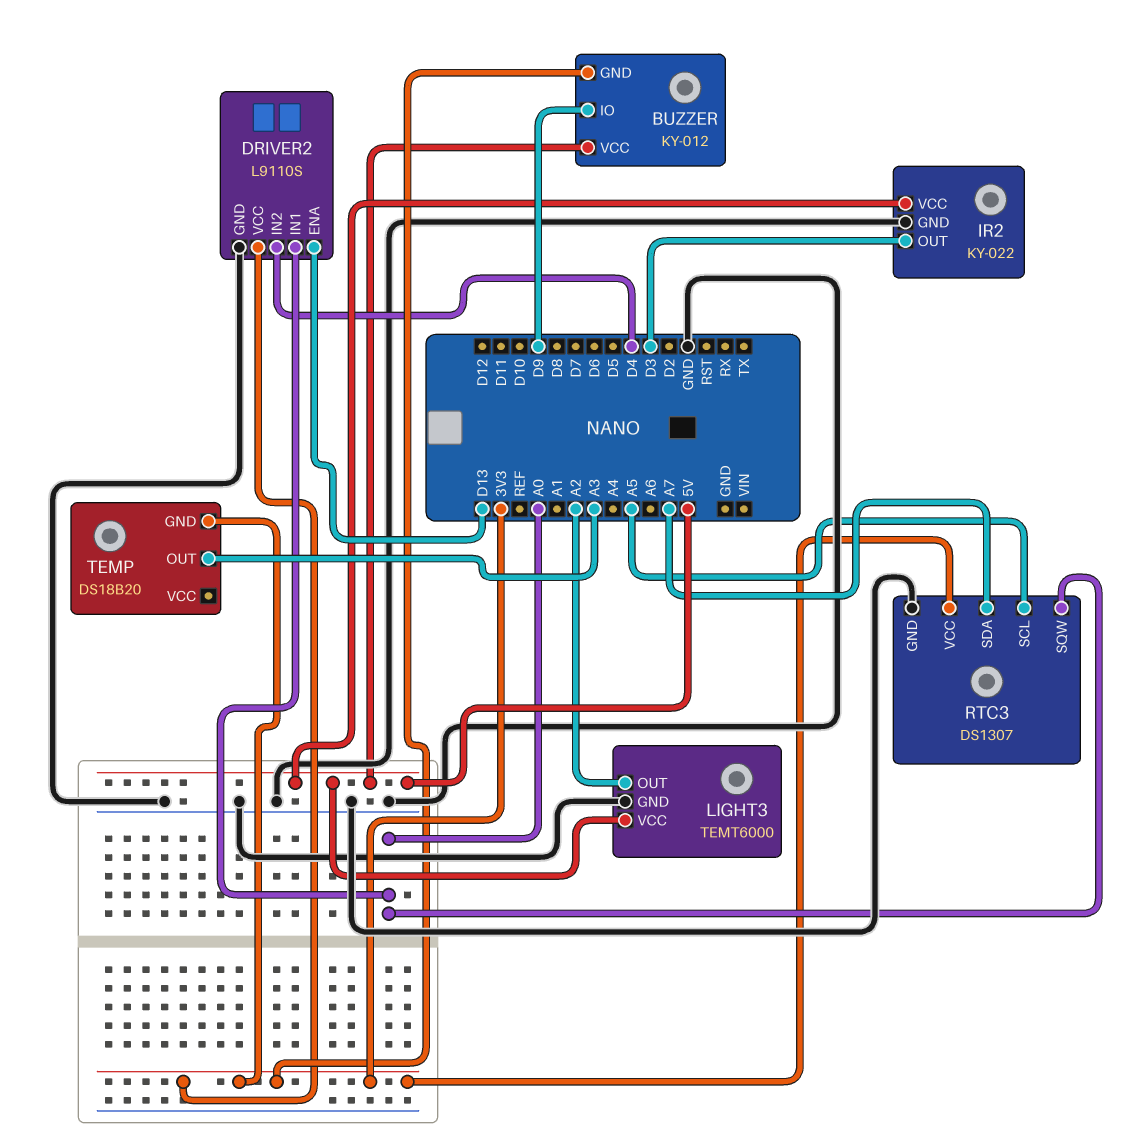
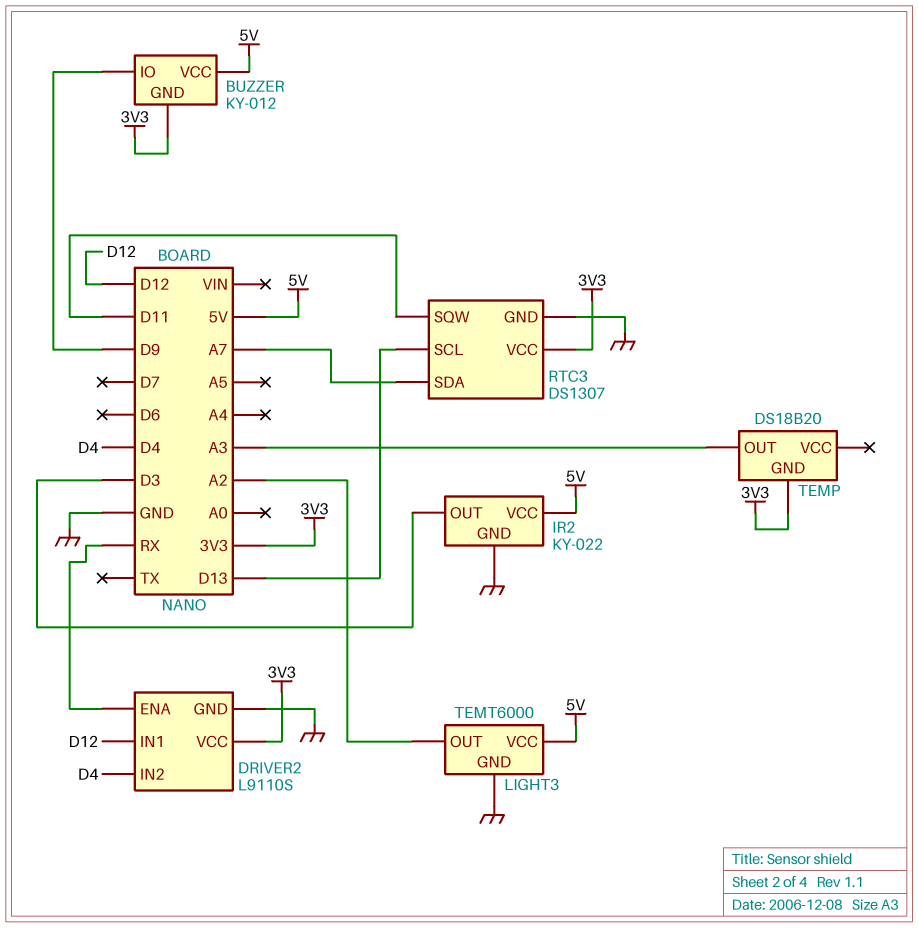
DRIVER2 pin ENA: D13 -> RX
DRIVER2 pin IN1: A0 -> D12
RTC3 pin SCL: A5 -> D13
RTC3 pin SQW: A0 -> D11

